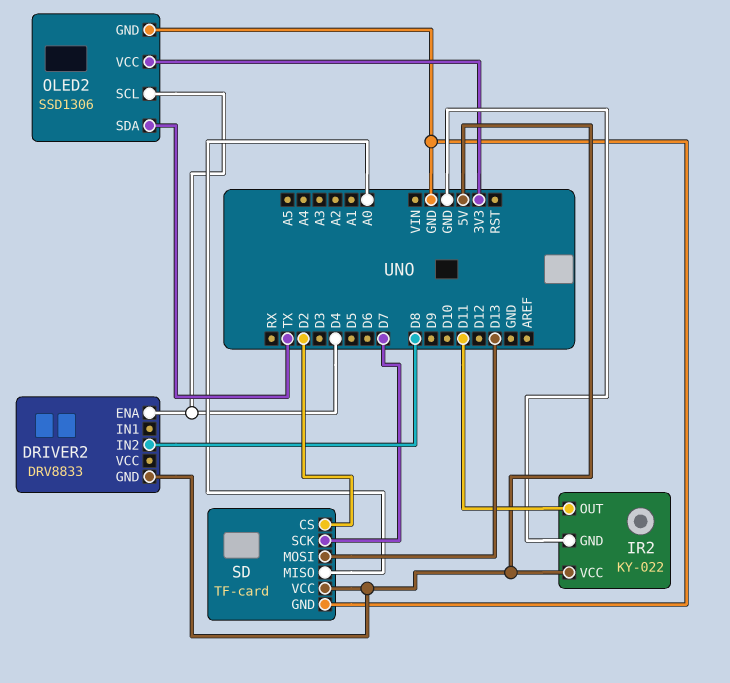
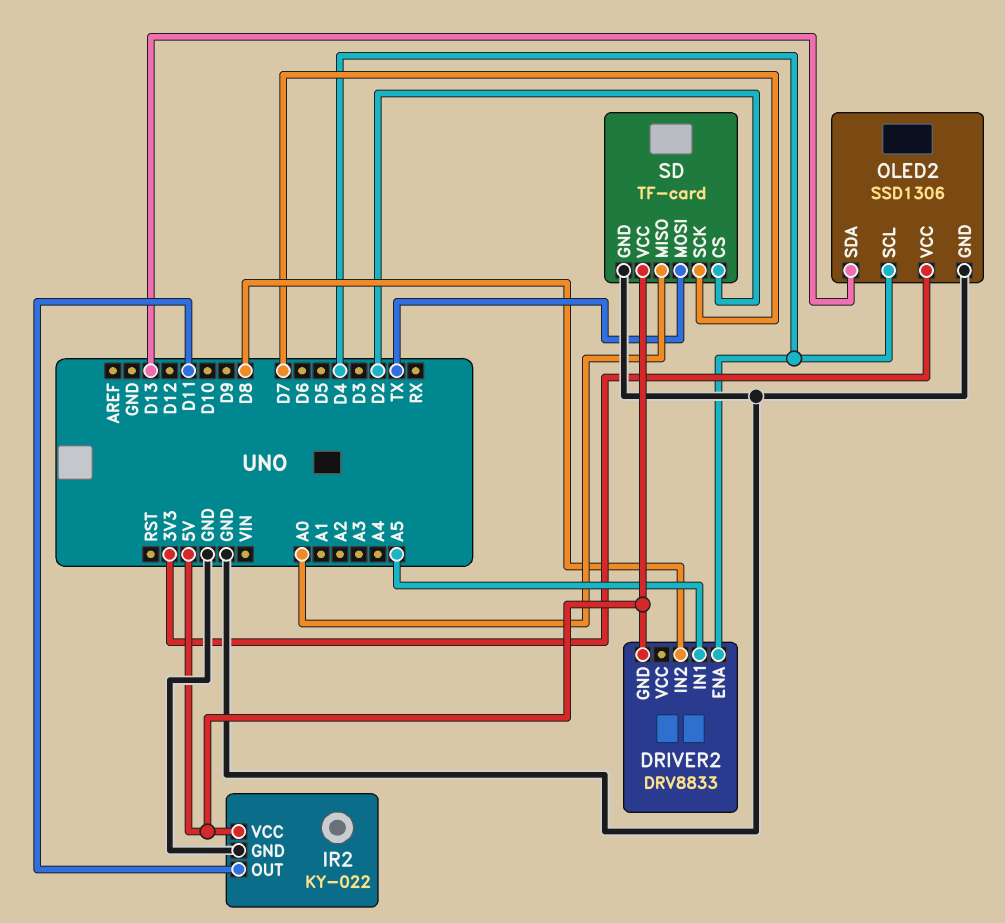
DRIVER2 pin IN1: none -> A5
OLED2 pin SDA: TX -> D13
SD pin MOSI: D13 -> TX

